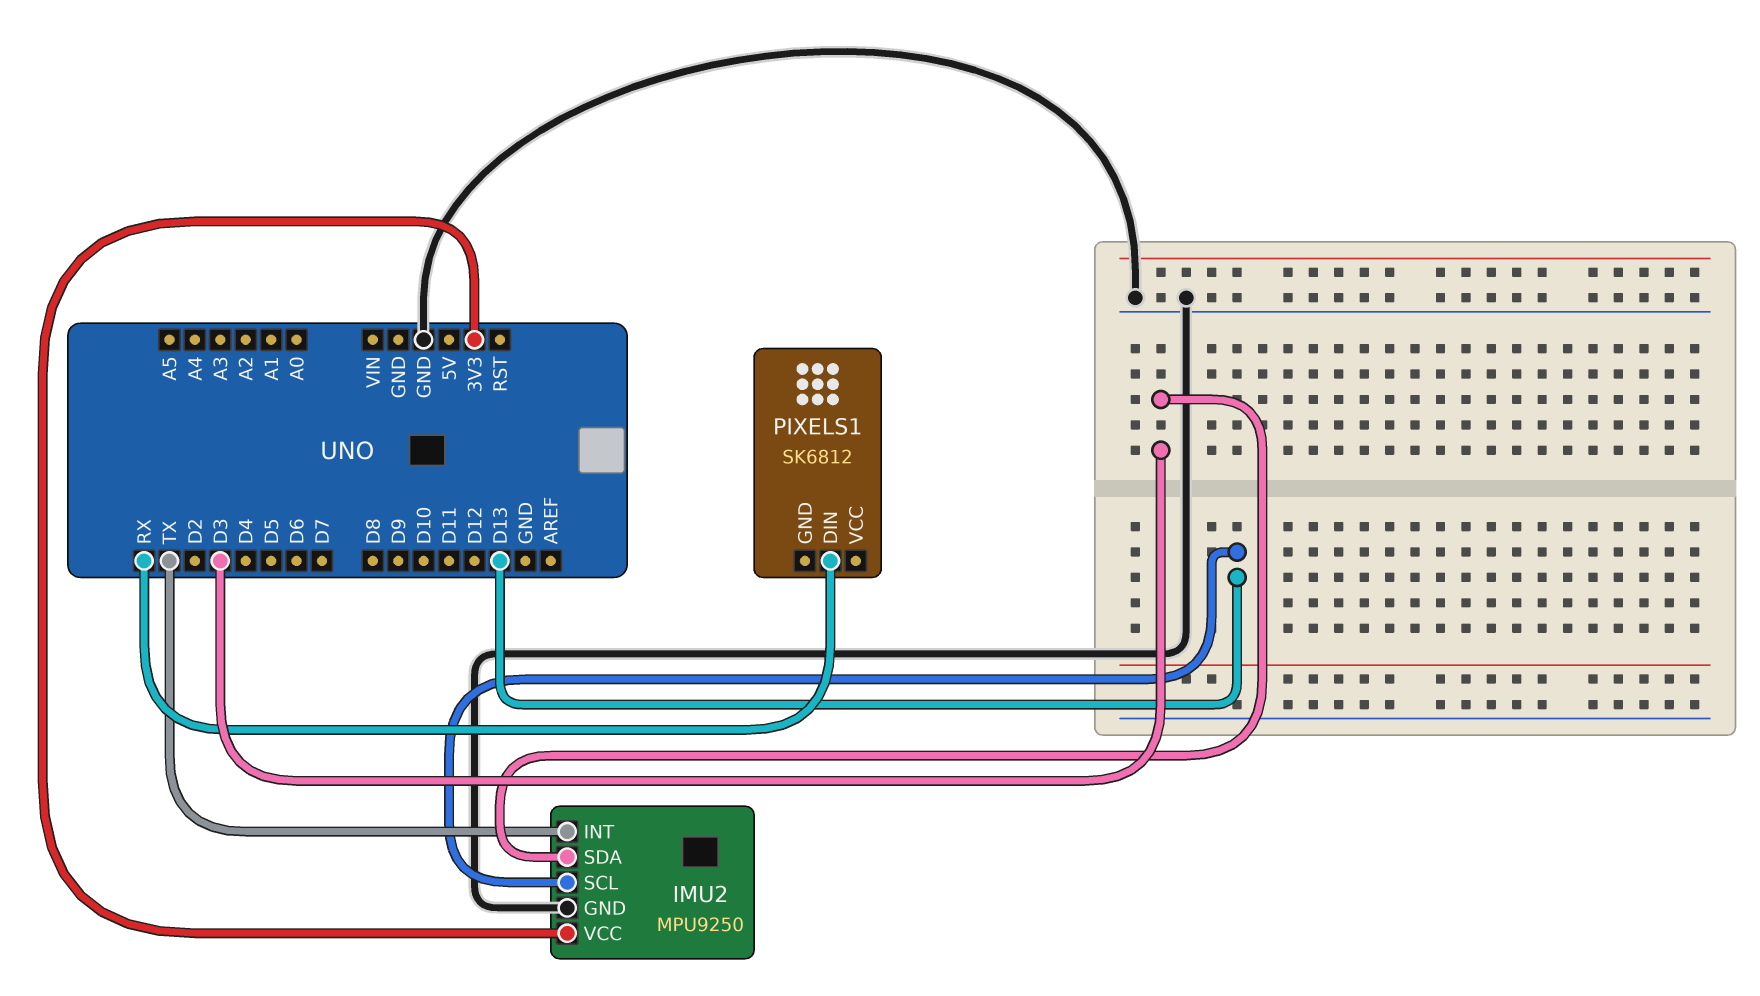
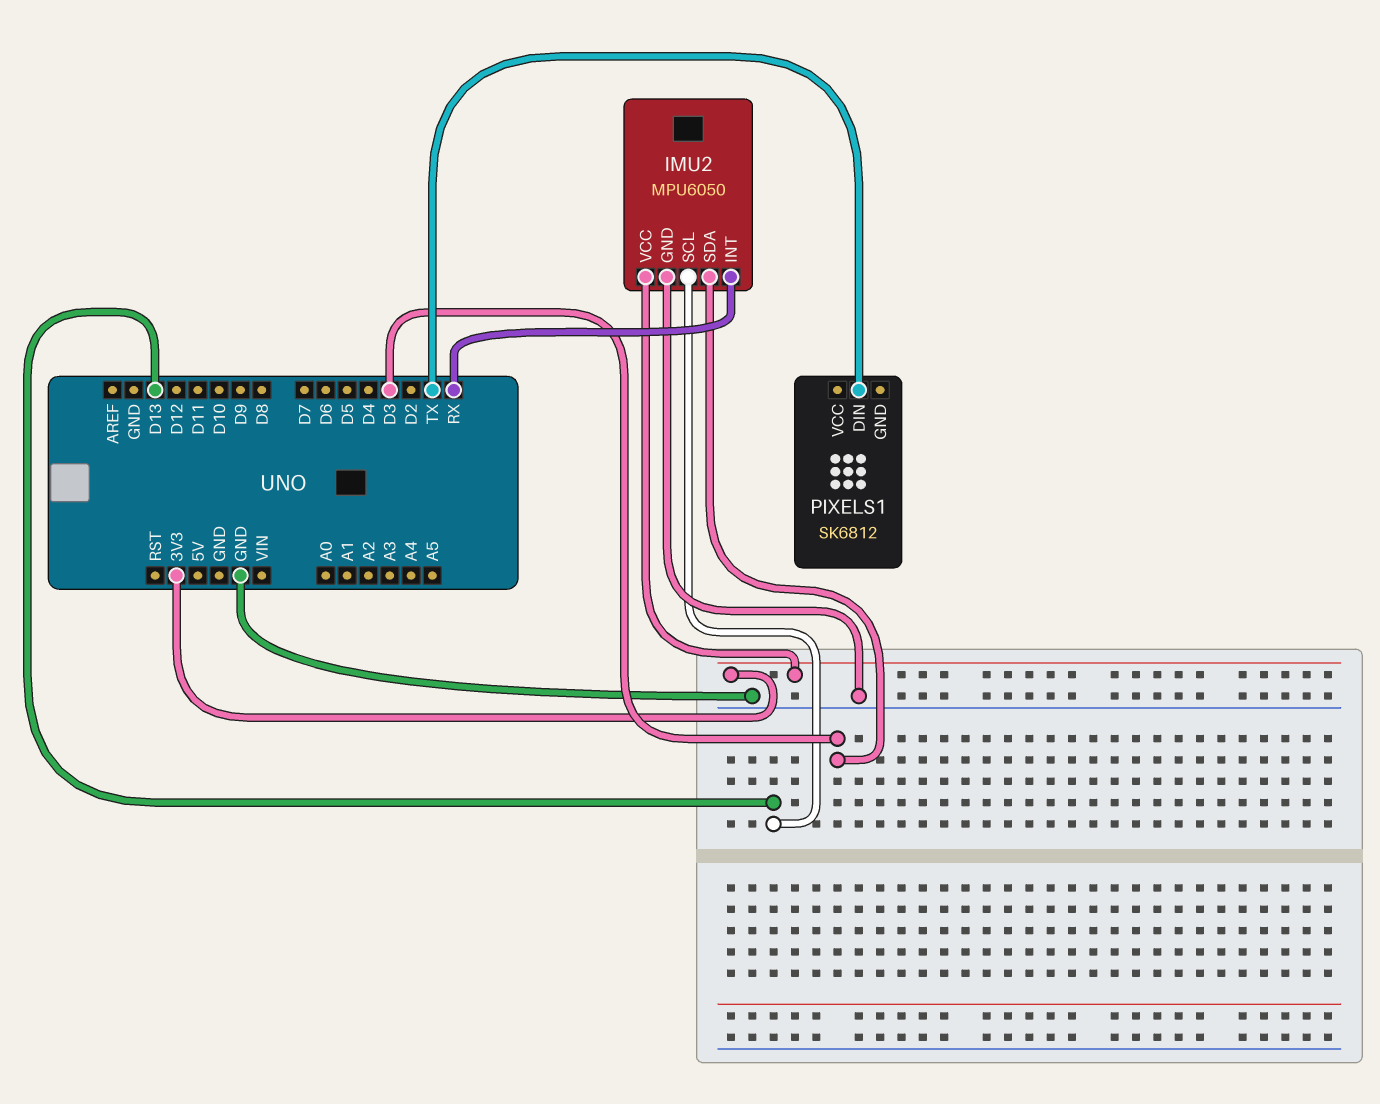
IMU2: MPU9250 -> MPU6050
IMU2 pin INT: TX -> RX
PIXELS1 pin DIN: RX -> TX

